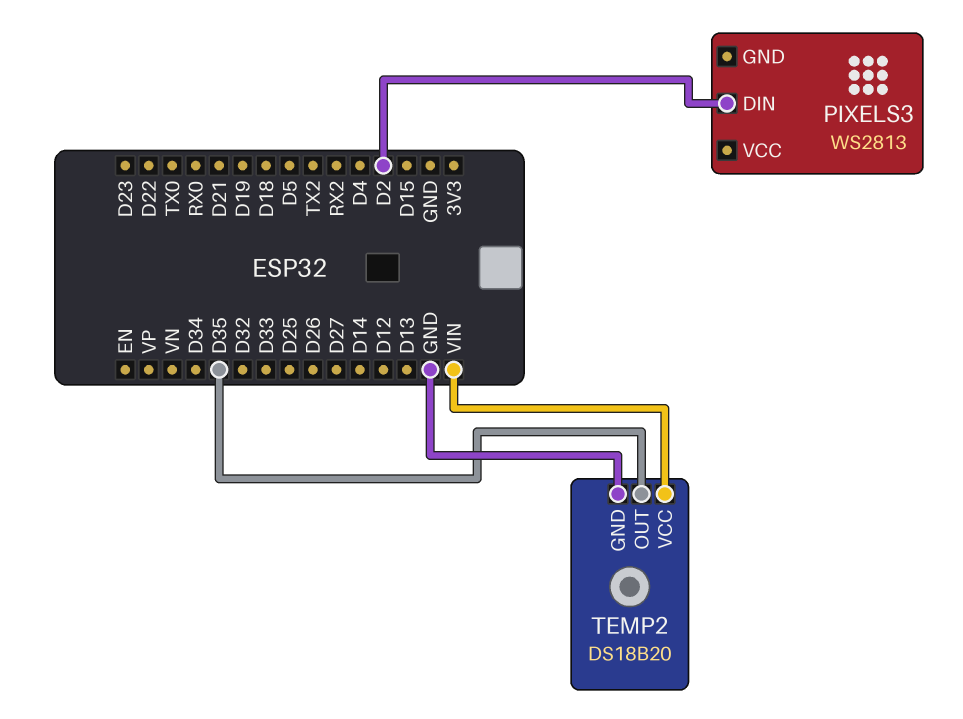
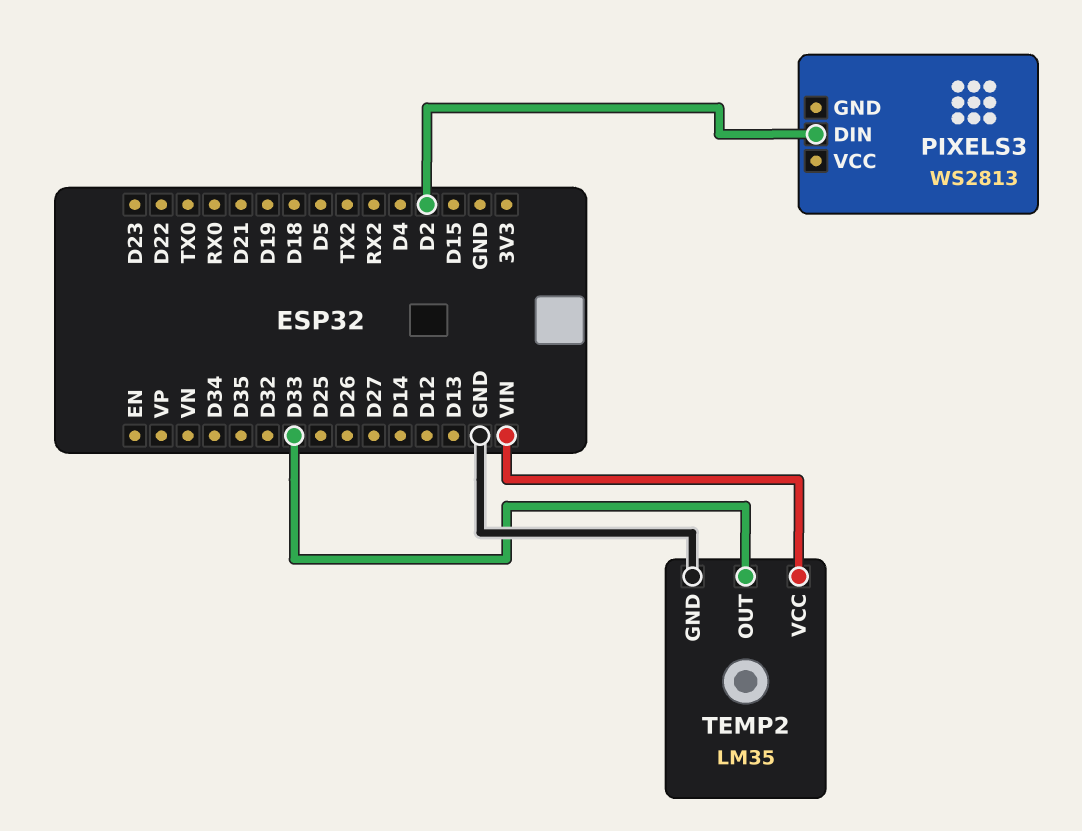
TEMP2: DS18B20 -> LM35
TEMP2 pin OUT: D35 -> D33

